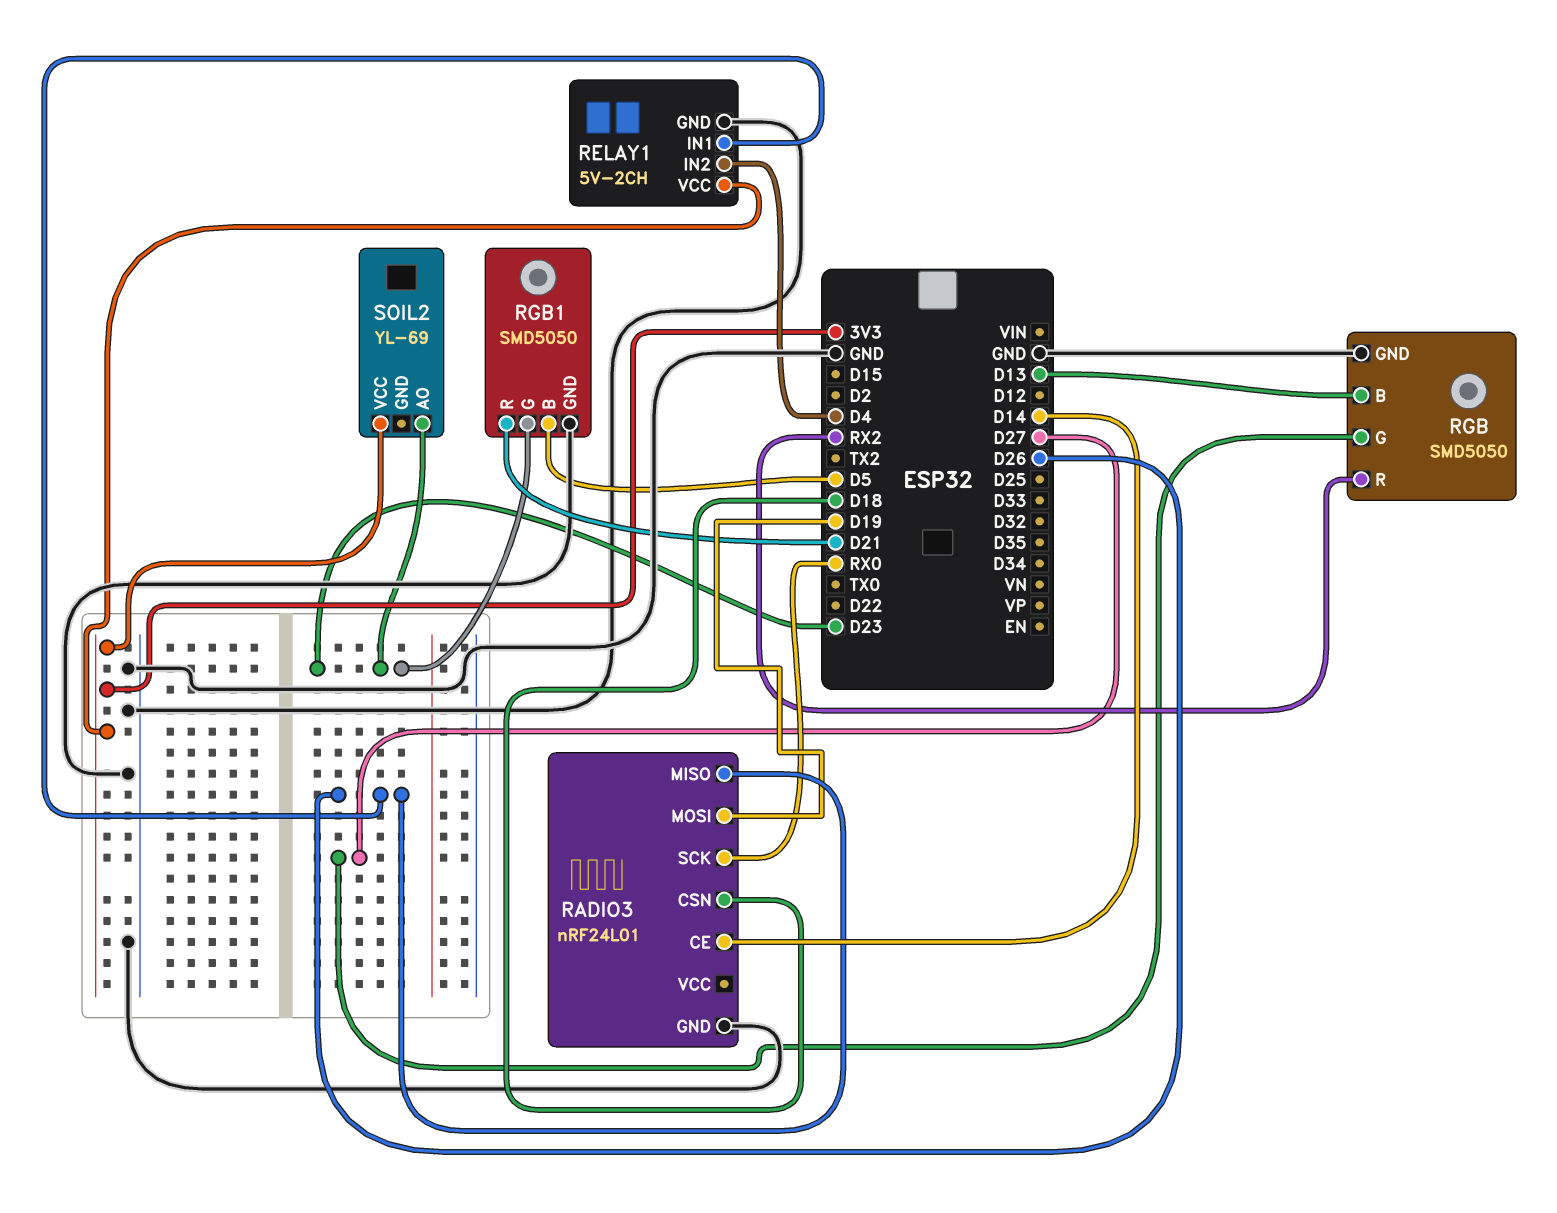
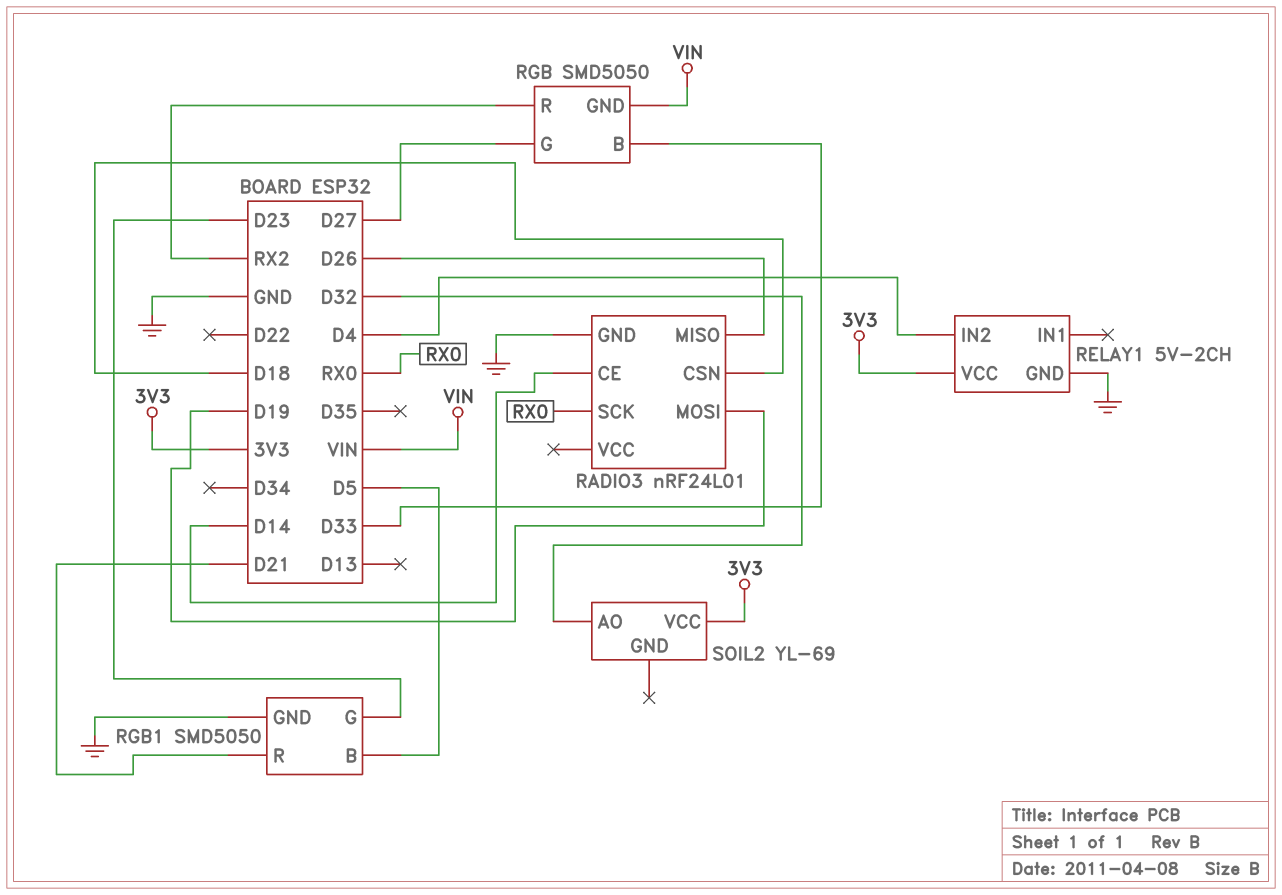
RELAY1 pin IN1: D26 -> none
RGB pin B: D13 -> D33
RGB pin GND: GND -> VIN
SOIL2 pin AO: D23 -> D32

